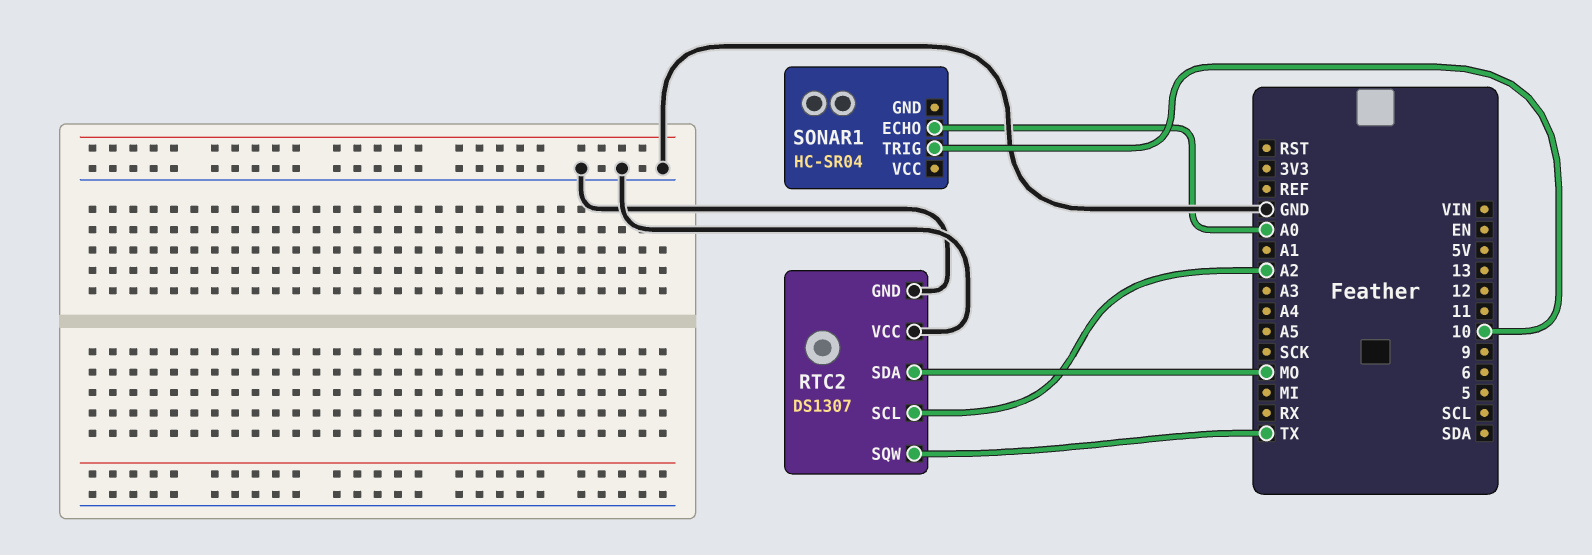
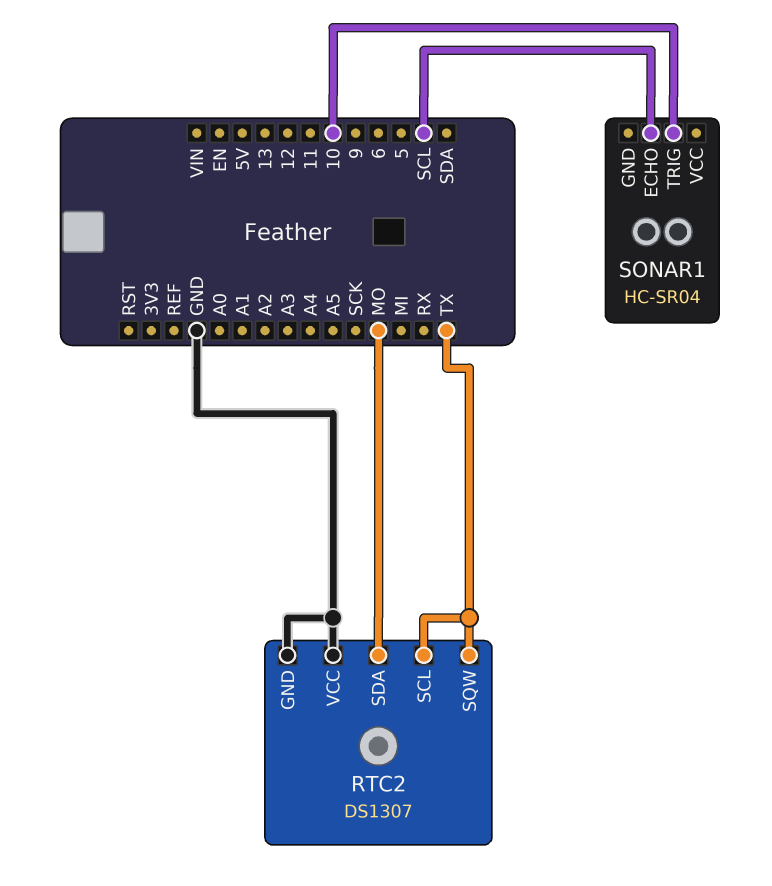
RTC2 pin SCL: A2 -> TX
SONAR1 pin ECHO: A0 -> SCL

